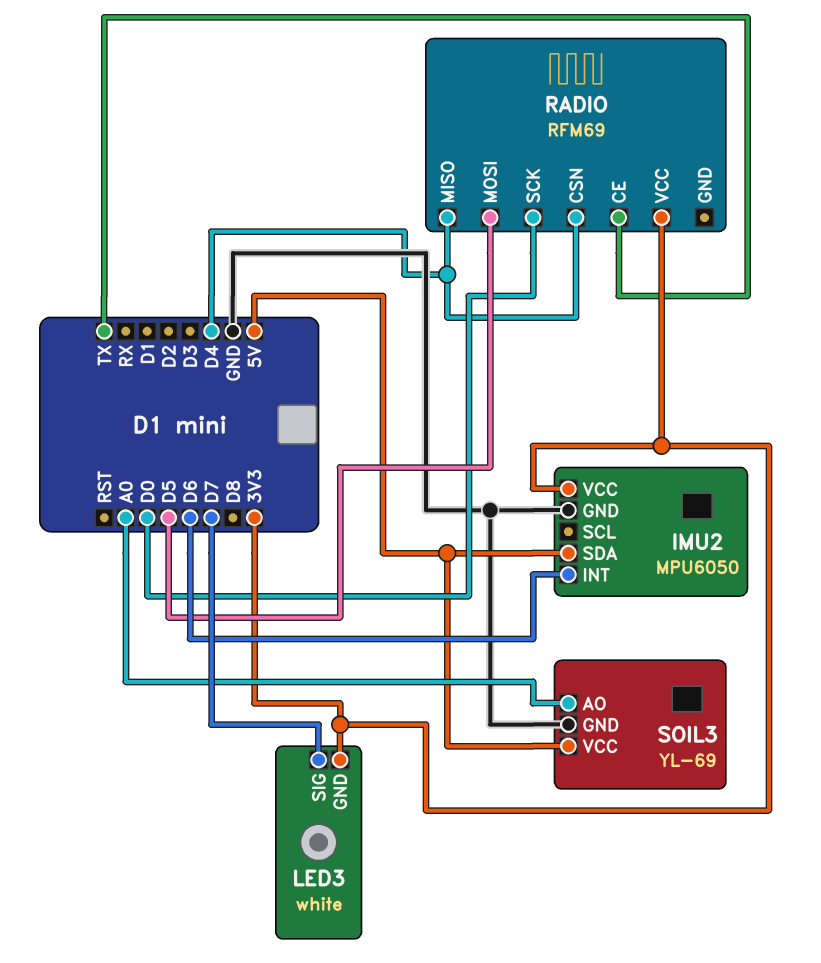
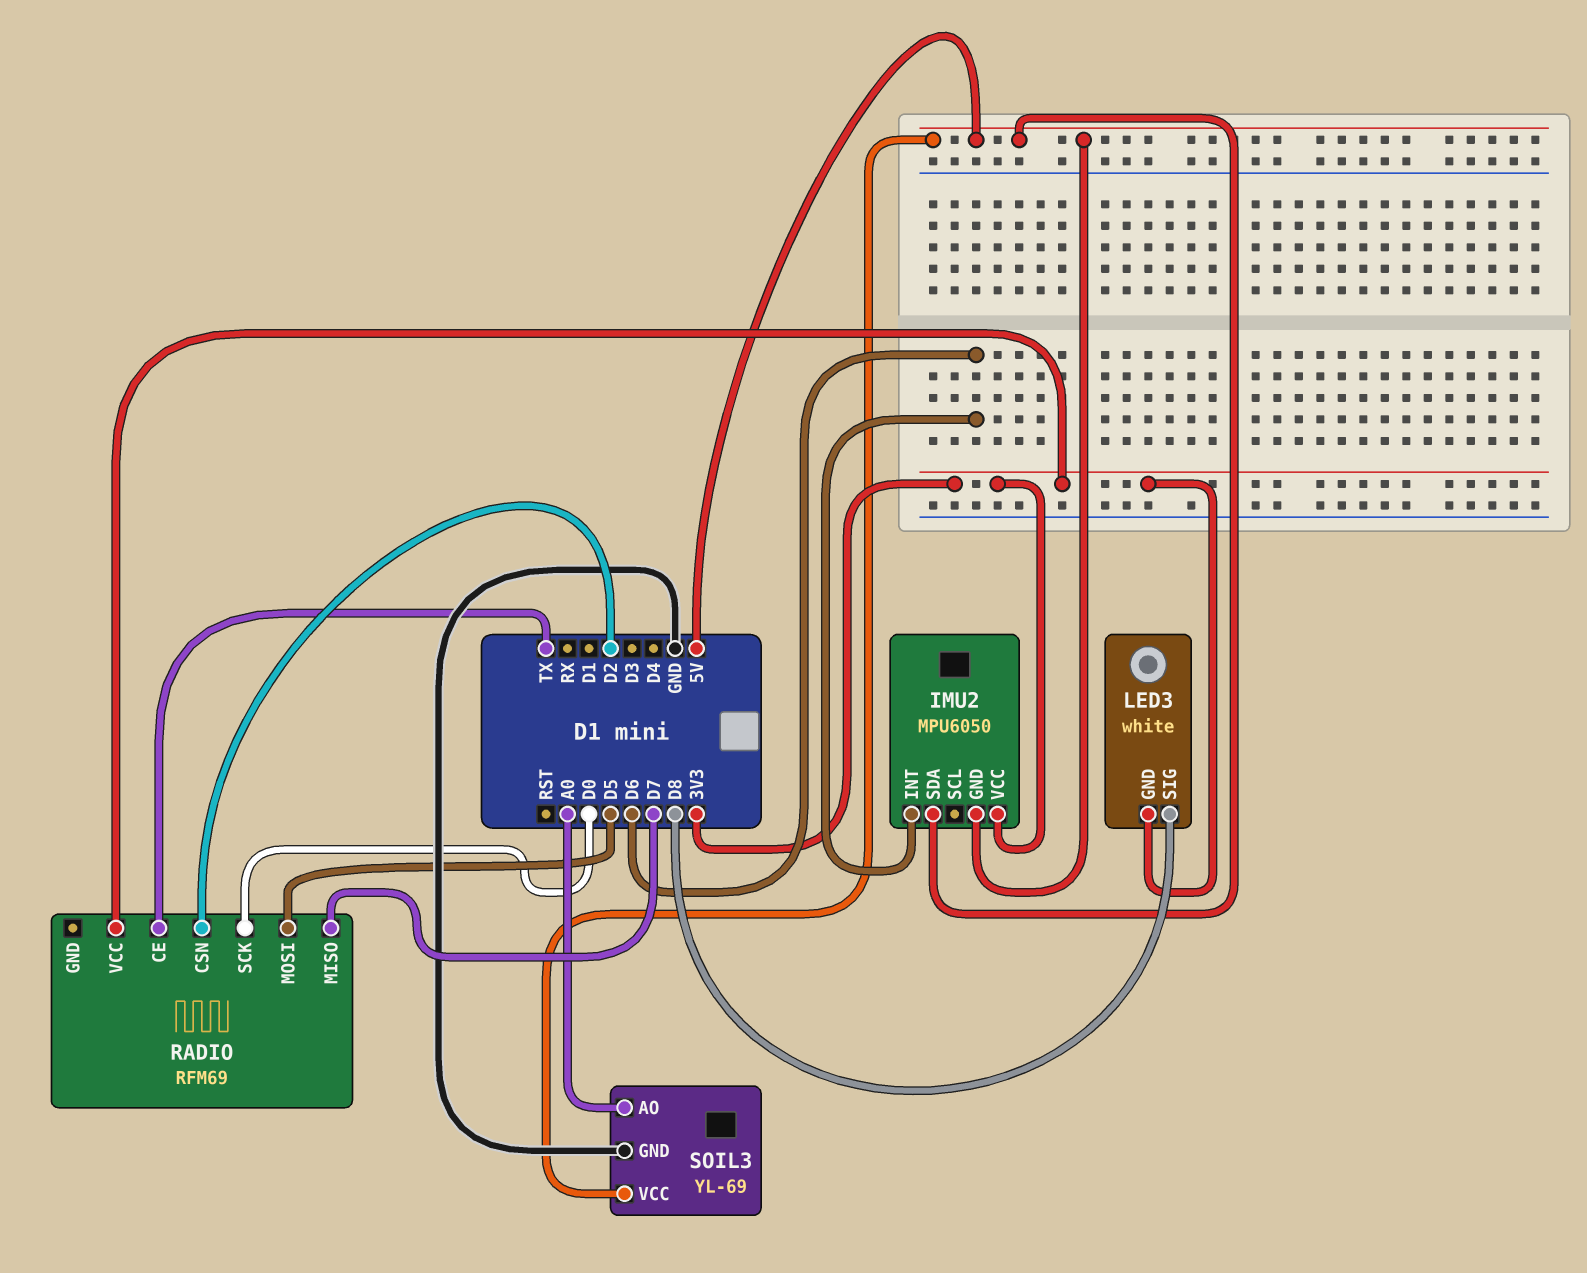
IMU2 pin GND: GND -> 5V
LED3 pin SIG: D7 -> D8
RADIO pin CSN: D4 -> D2
RADIO pin MISO: D4 -> D7

